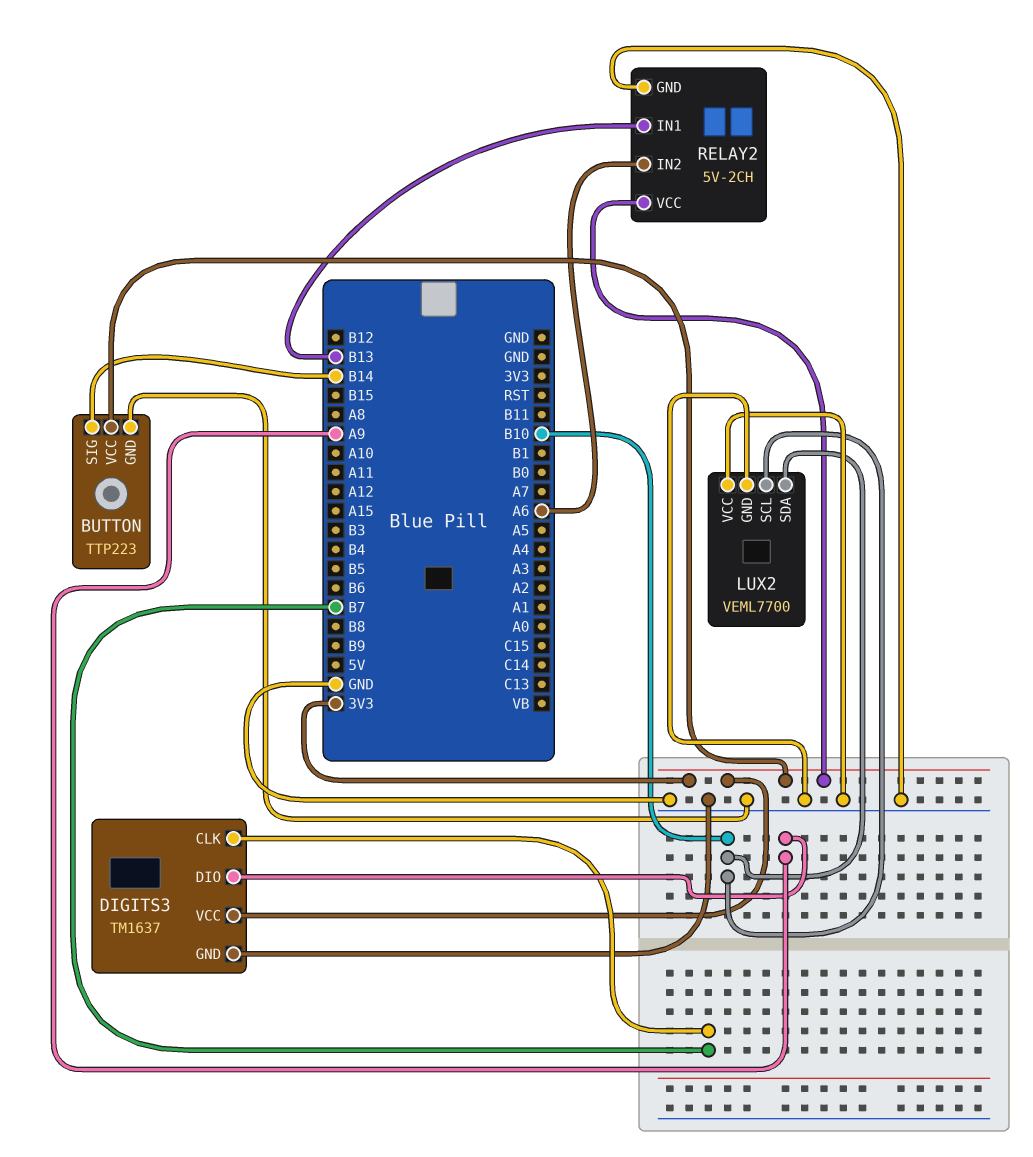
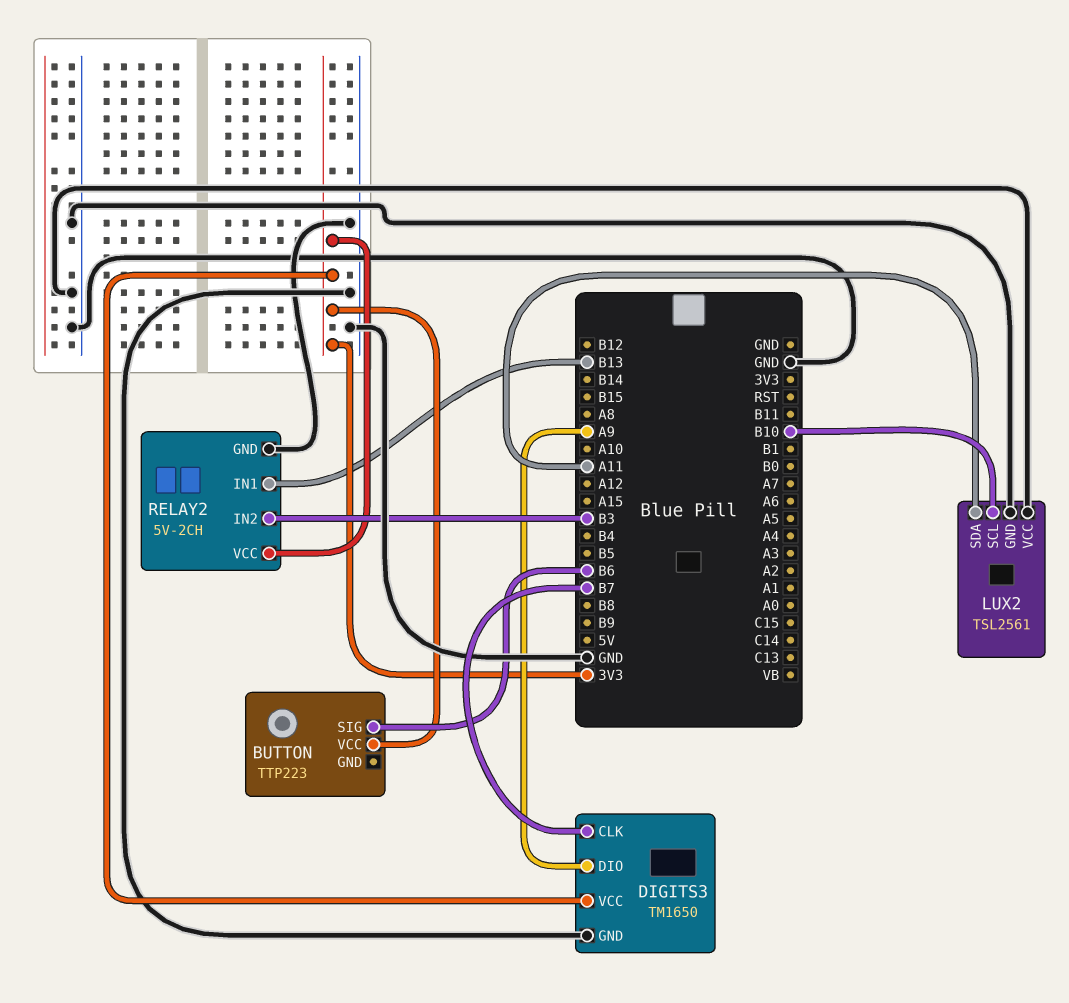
BUTTON pin GND: GND -> none
BUTTON pin SIG: B14 -> B6
DIGITS3: TM1637 -> TM1650
LUX2: VEML7700 -> TSL2561
LUX2 pin SDA: B10 -> A11
RELAY2 pin IN2: A6 -> B3

